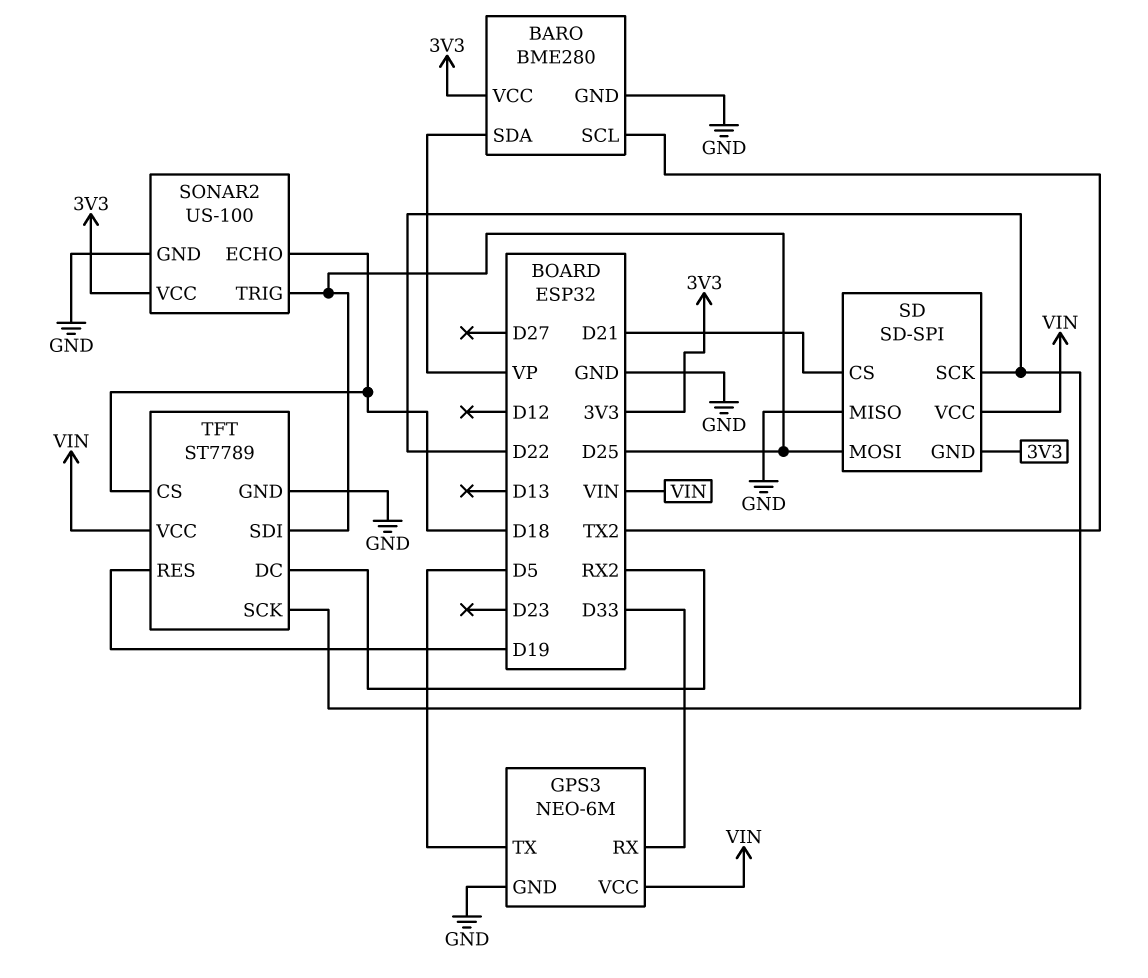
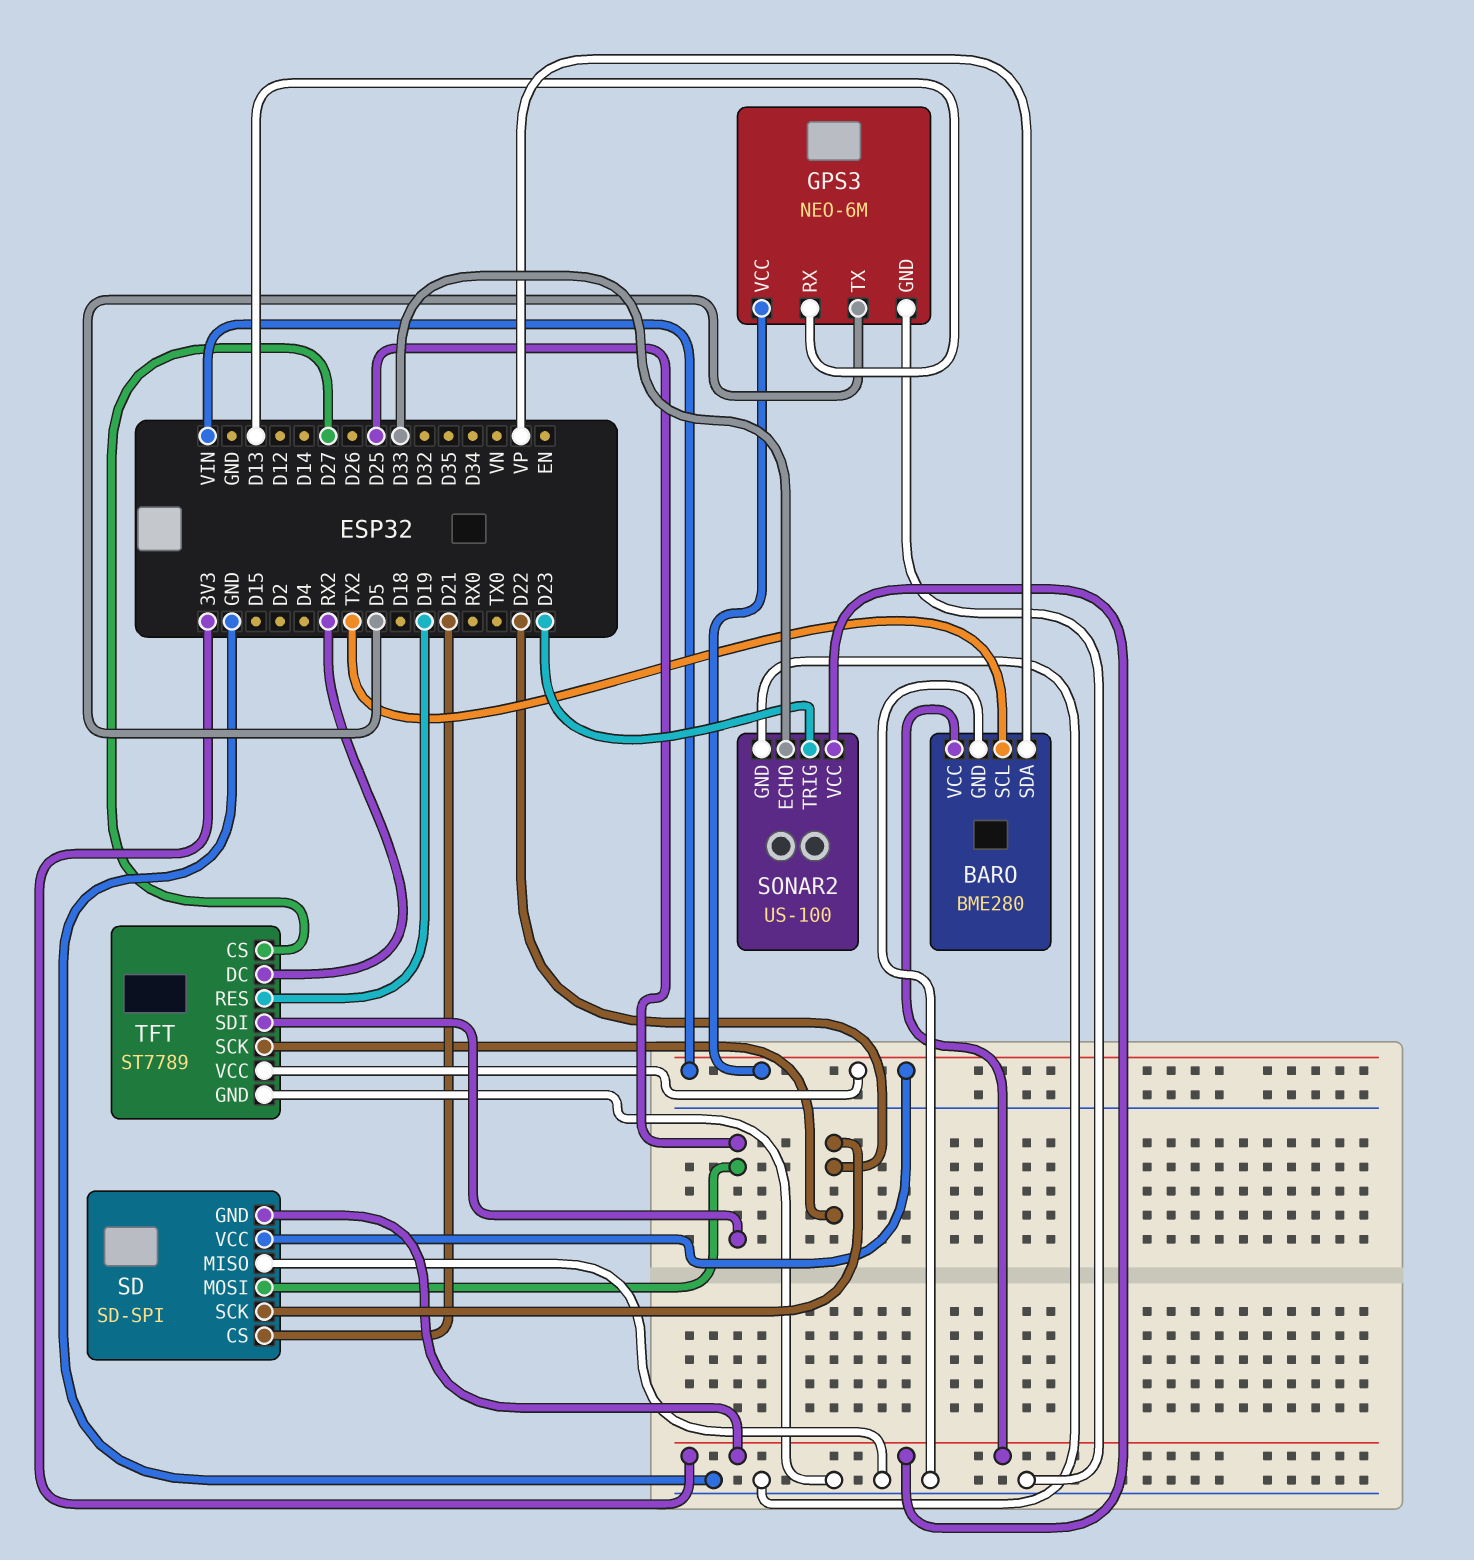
GPS3 pin RX: D33 -> D13
SONAR2 pin ECHO: D18 -> D33
SONAR2 pin TRIG: D25 -> D23
TFT pin CS: D18 -> D27

